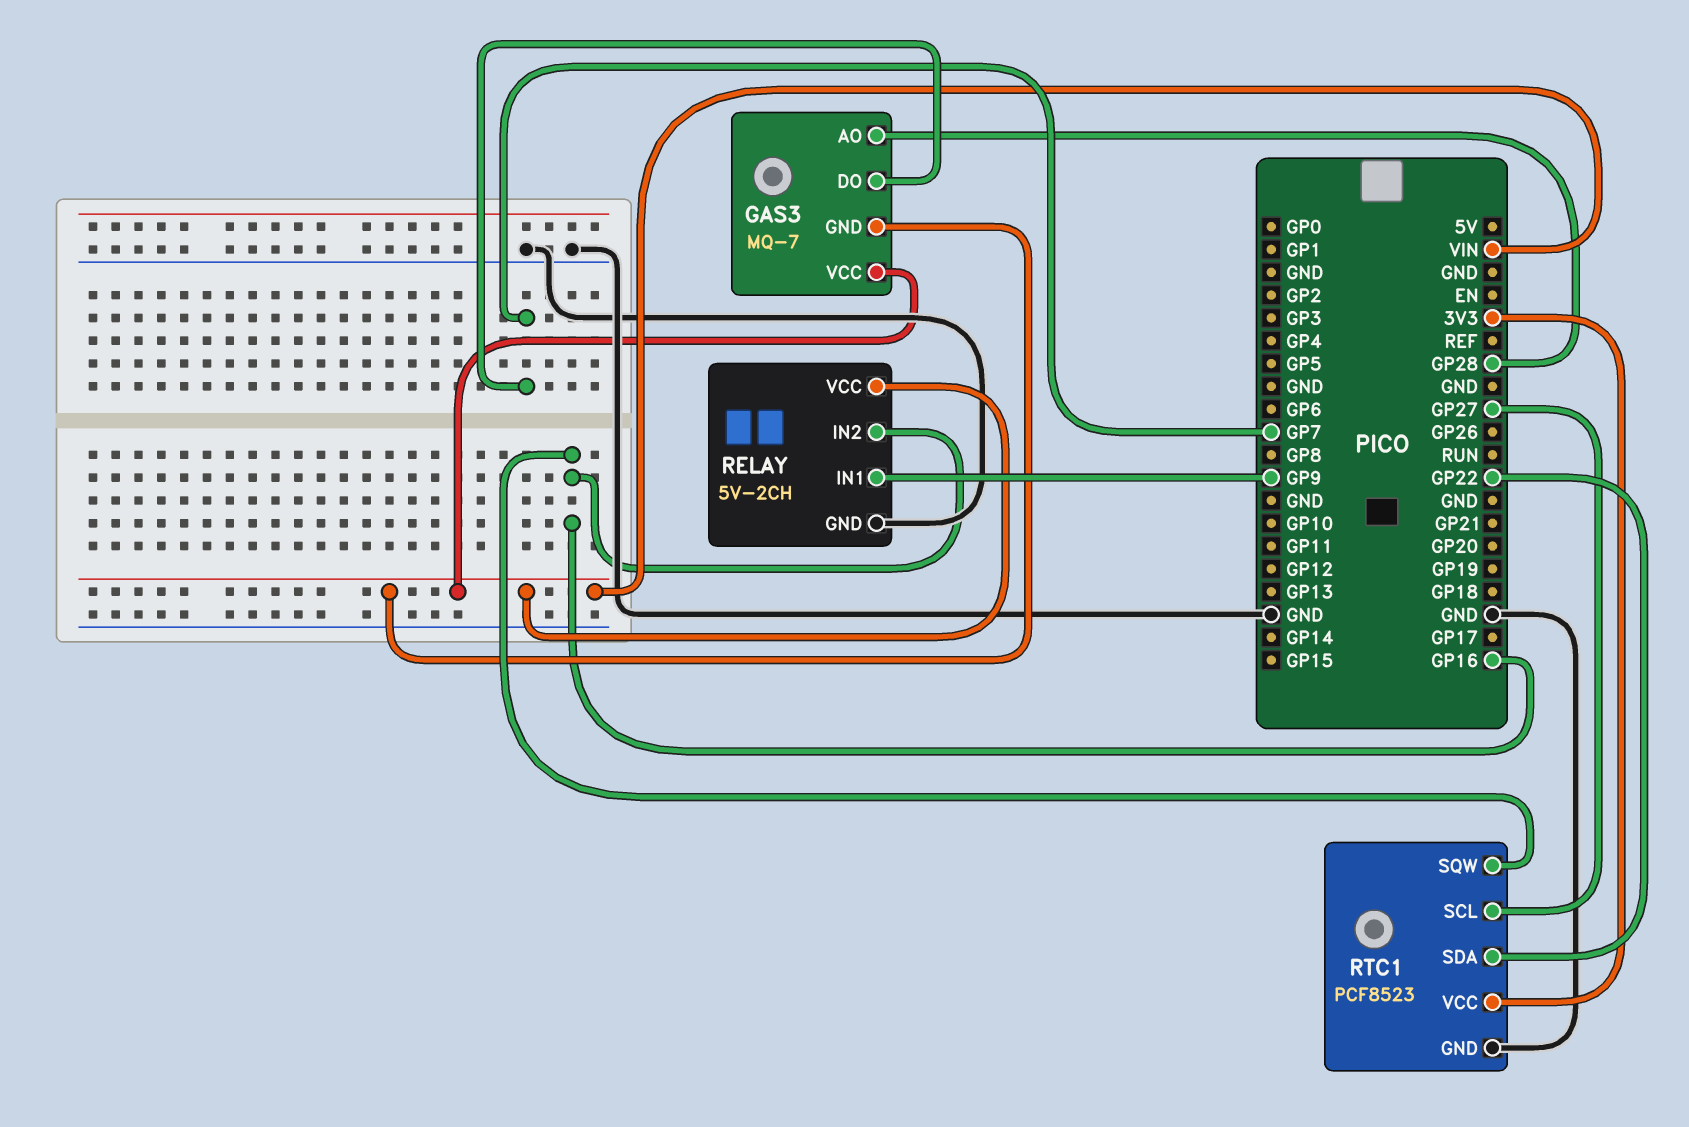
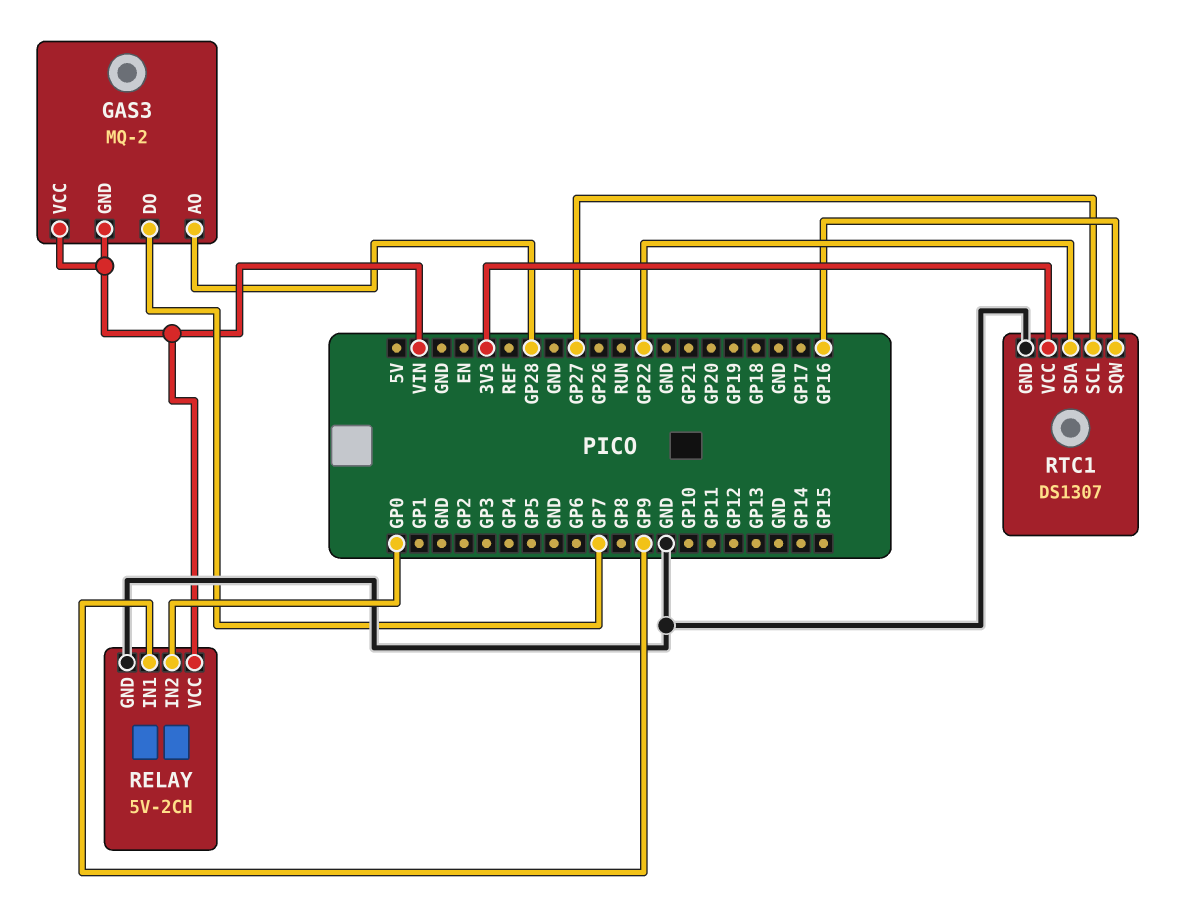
GAS3: MQ-7 -> MQ-2
RELAY pin IN2: GP16 -> GP0
RTC1: PCF8523 -> DS1307

